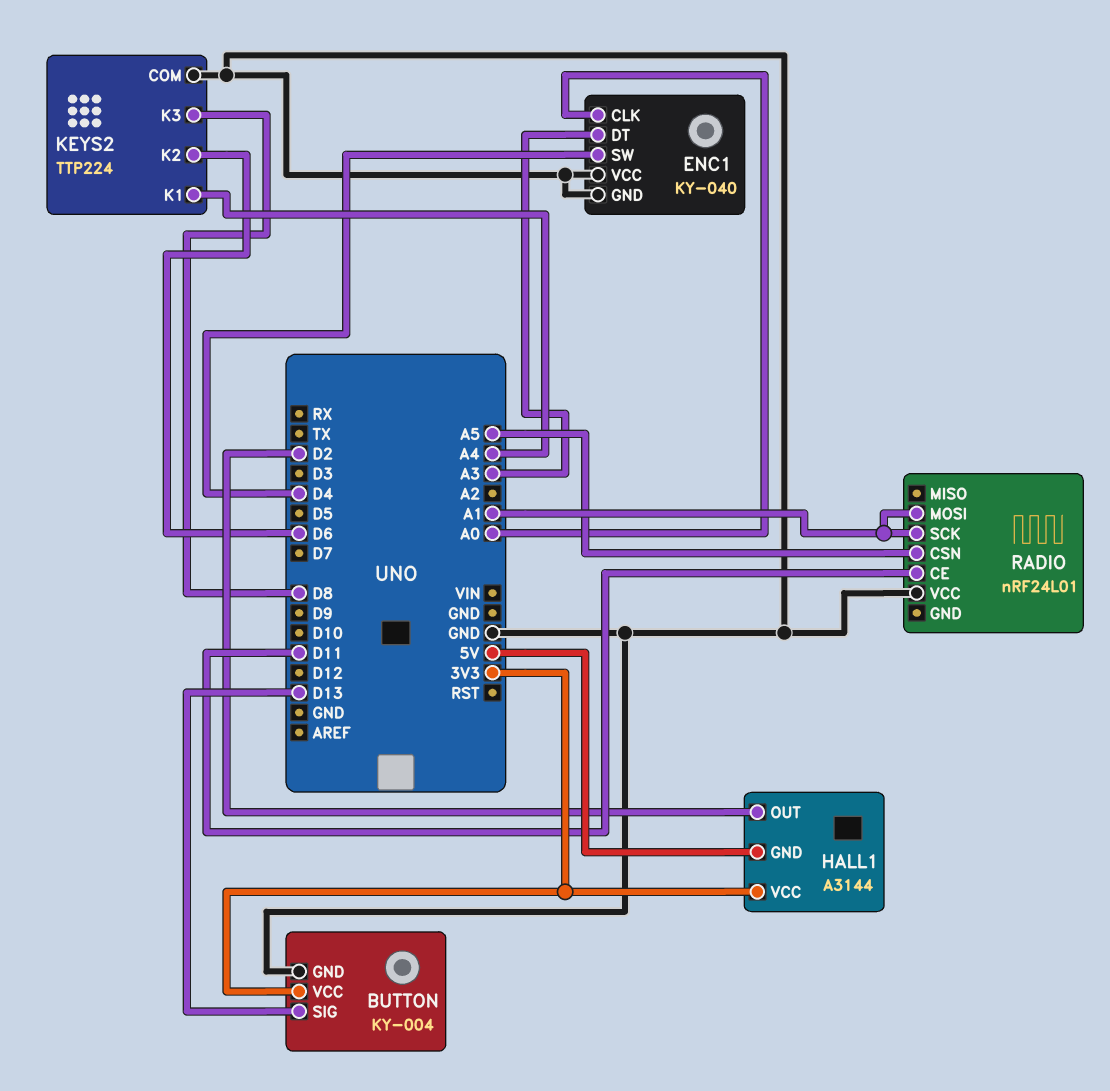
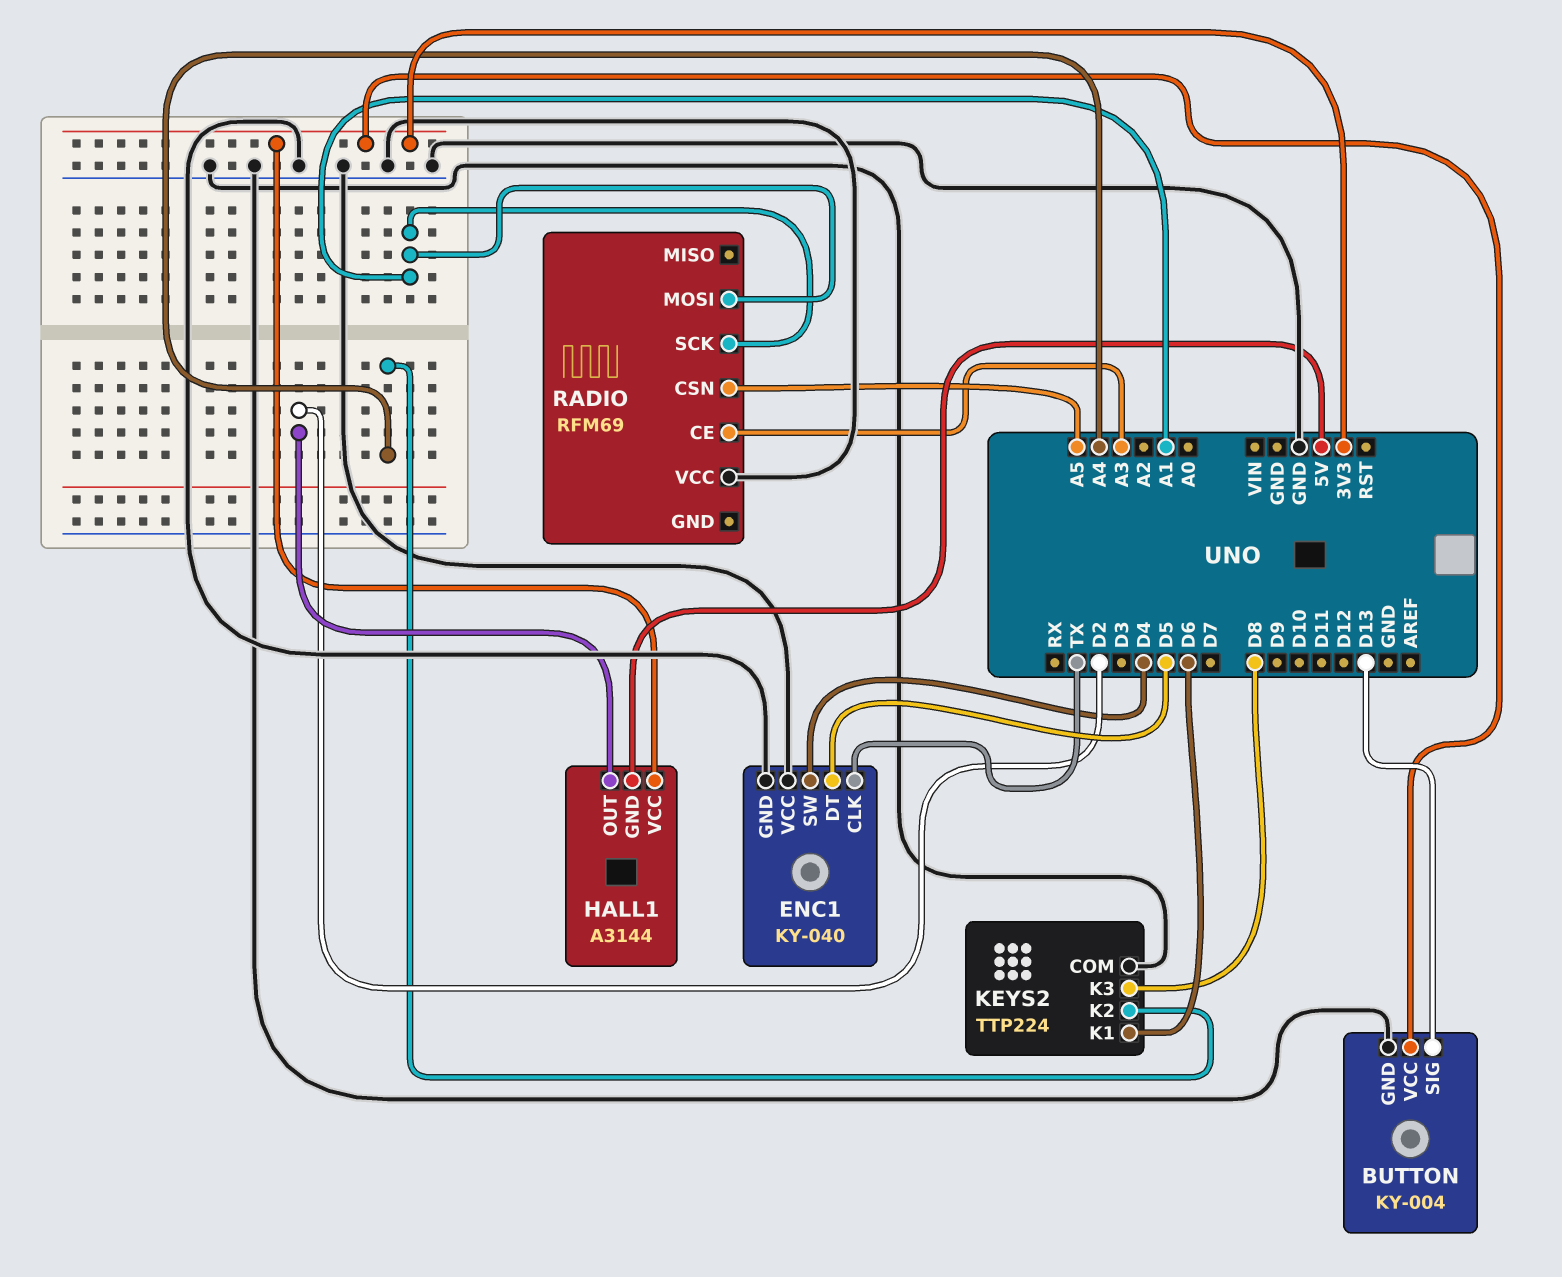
ENC1 pin CLK: A0 -> TX
ENC1 pin DT: A3 -> D5
KEYS2 pin K1: A4 -> D6
KEYS2 pin K2: D6 -> A4
RADIO: nRF24L01 -> RFM69
RADIO pin CE: D11 -> A3

